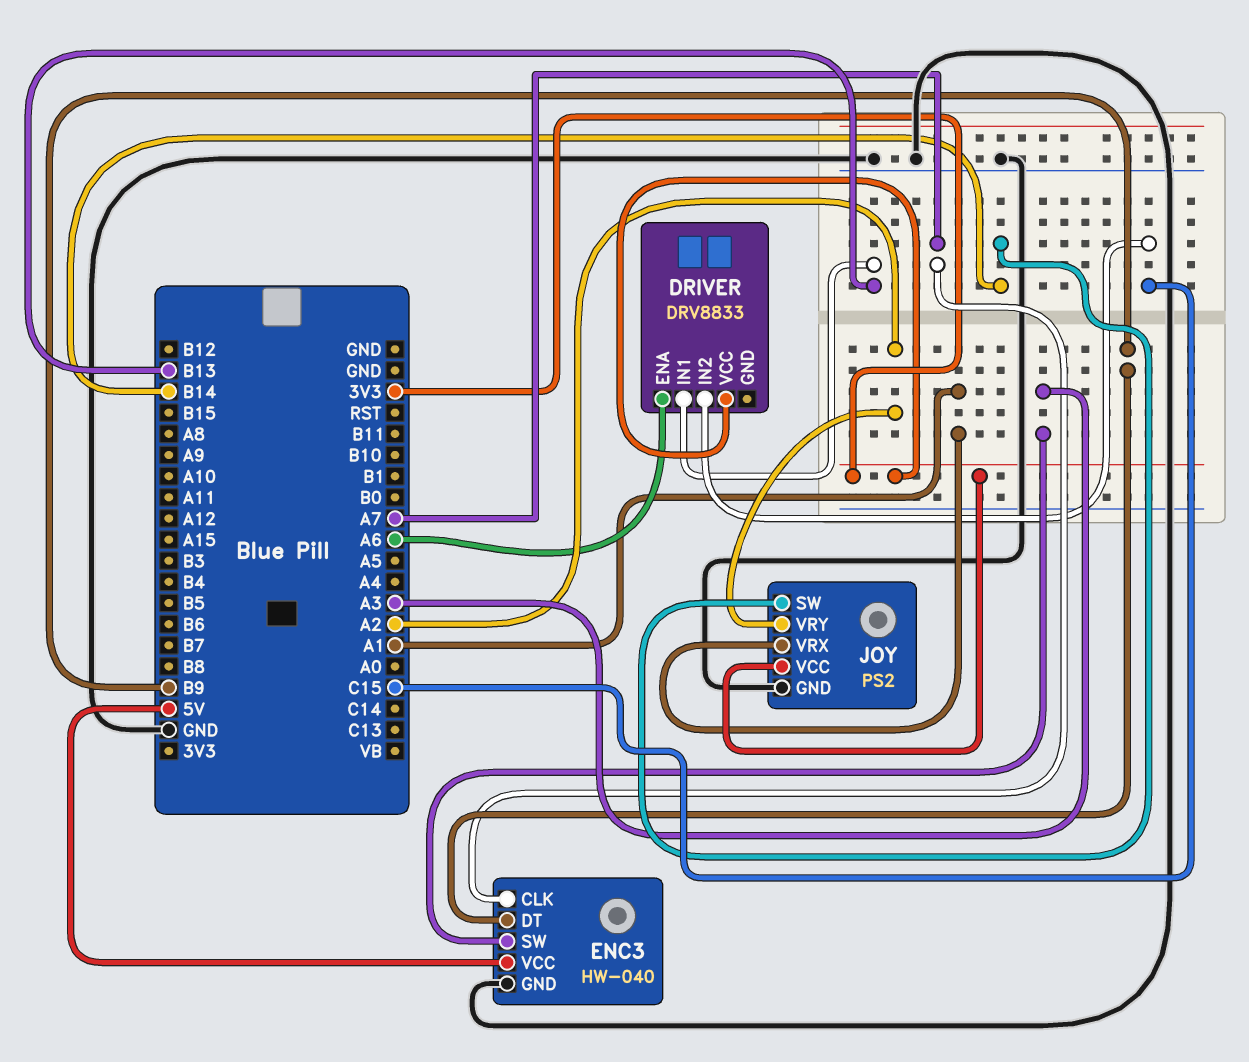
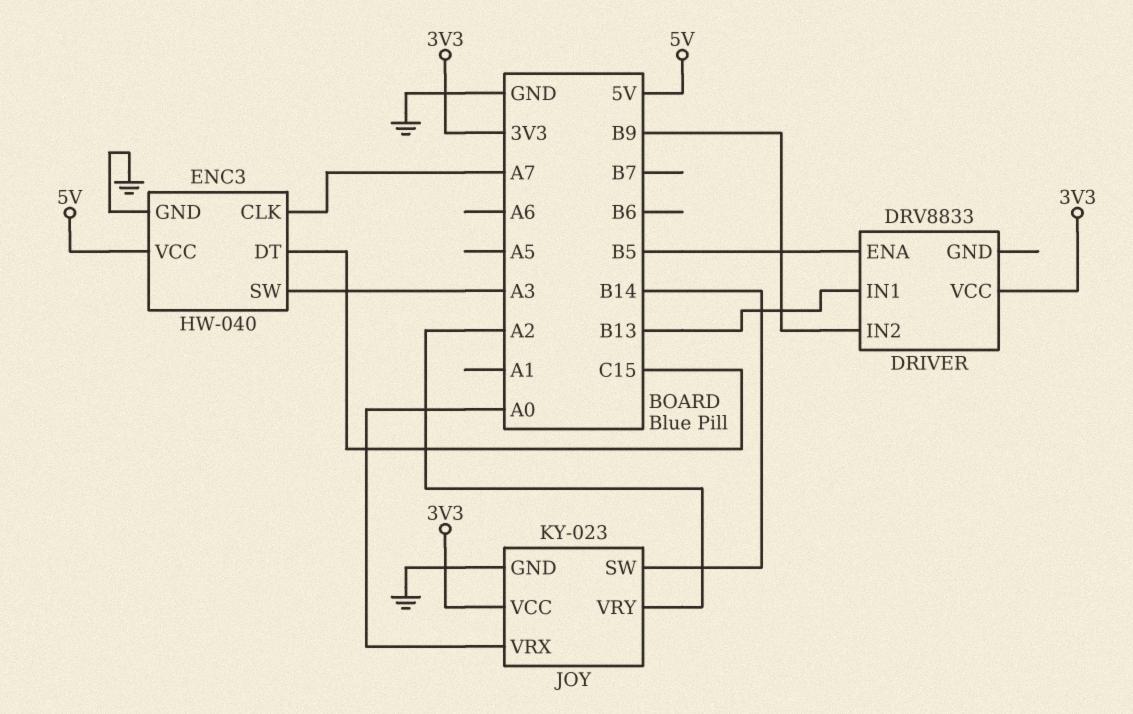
DRIVER pin ENA: A6 -> B5
DRIVER pin IN2: C15 -> B9
ENC3 pin DT: B9 -> C15
JOY: PS2 -> KY-023
JOY pin VRX: A1 -> A0

